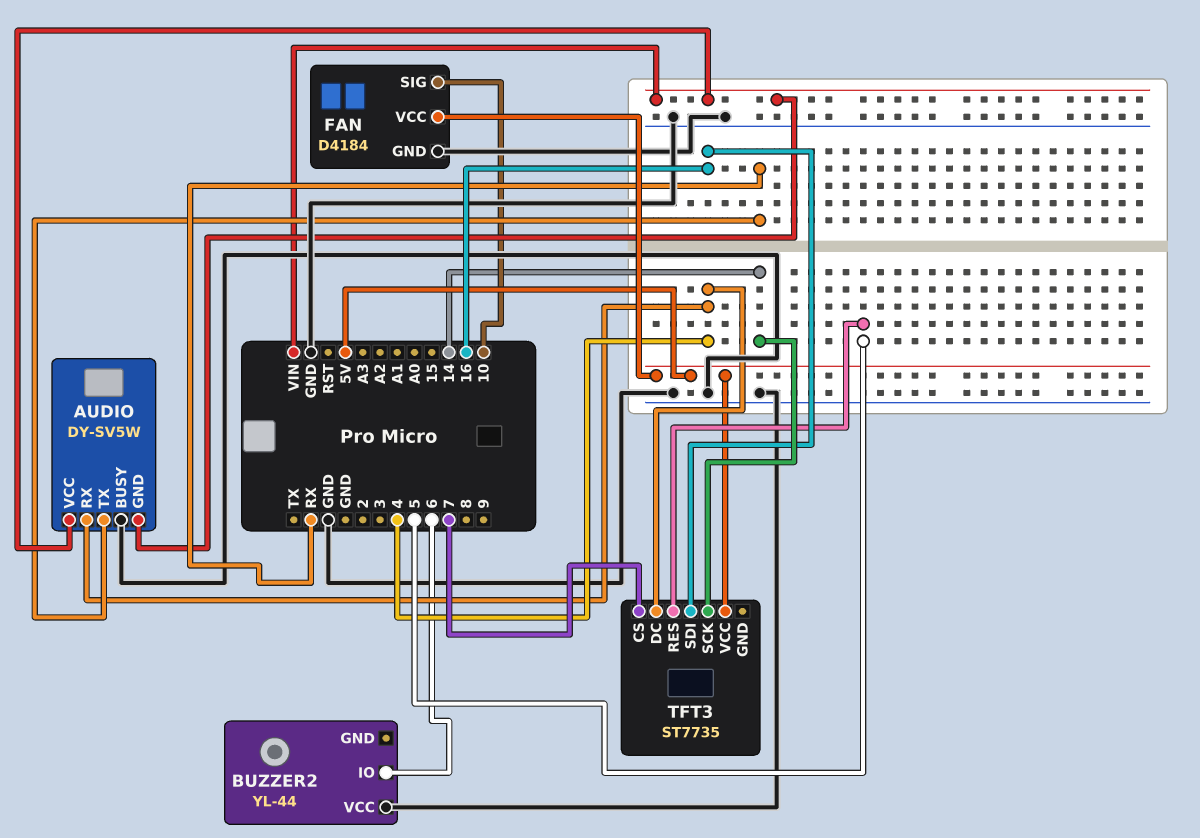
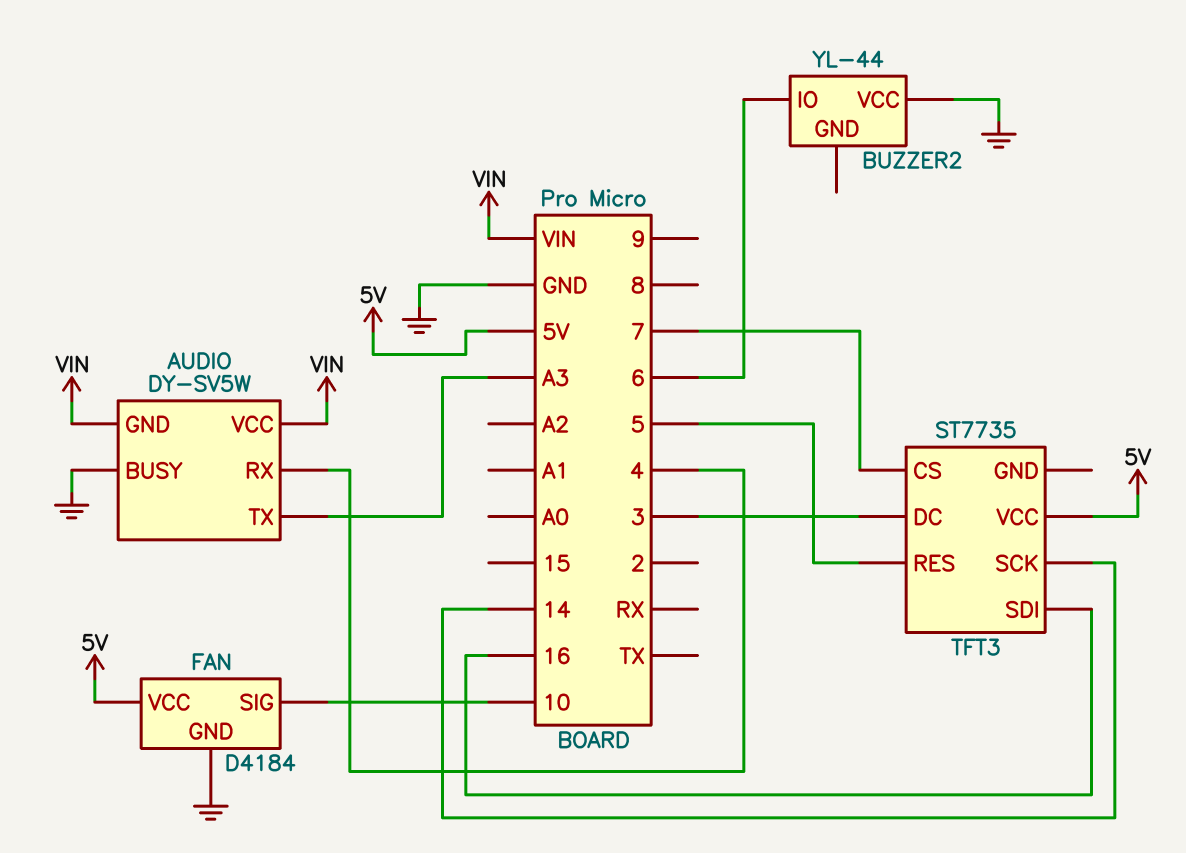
AUDIO pin TX: RX -> A3
TFT3 pin DC: 4 -> 3

